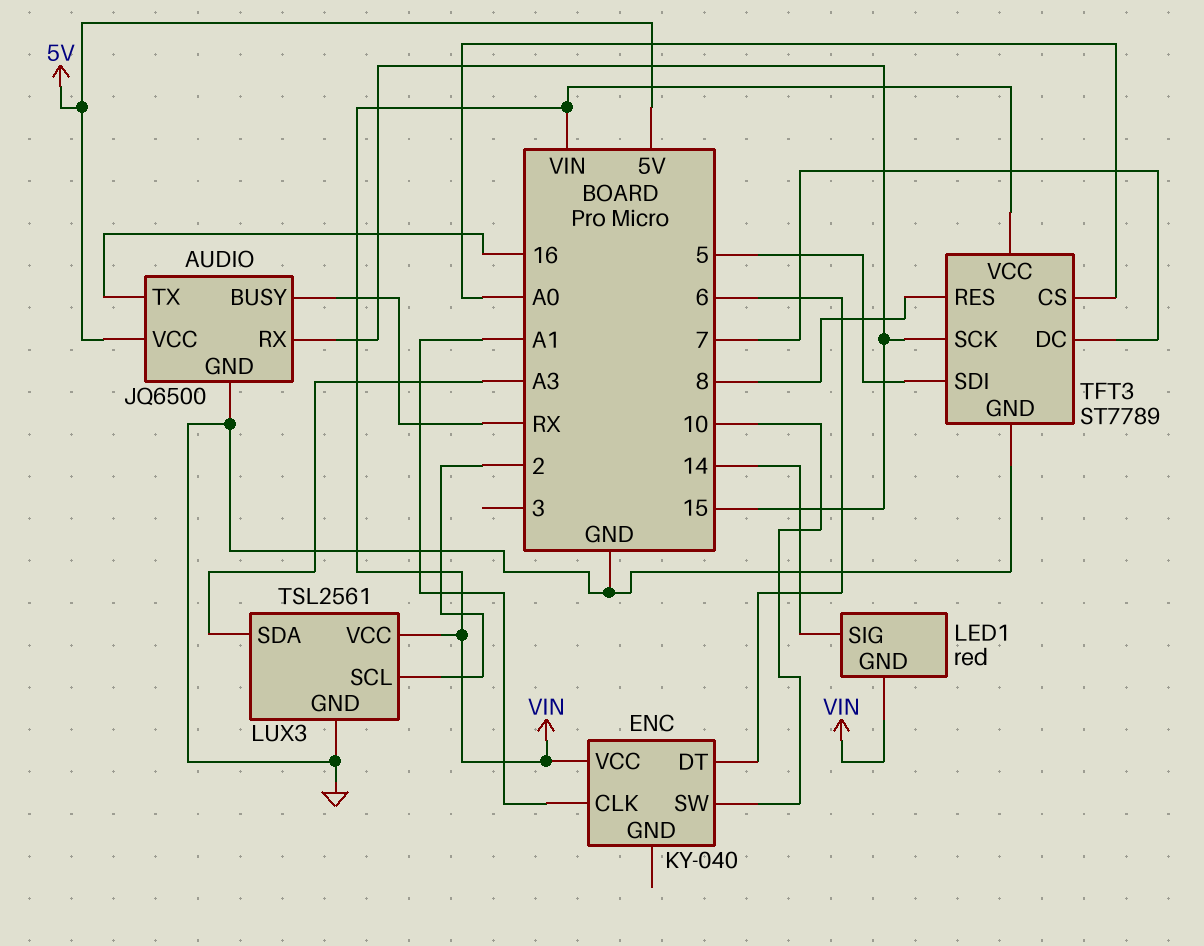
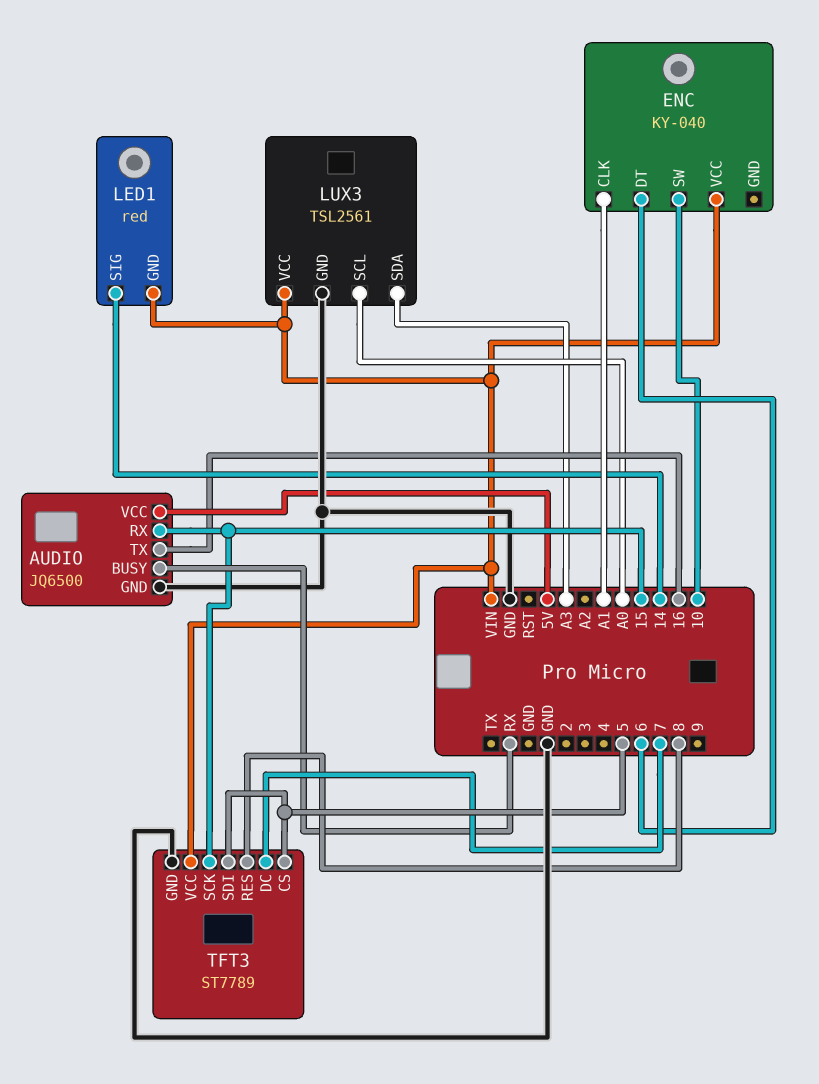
LUX3 pin SCL: 2 -> A0
TFT3 pin CS: A0 -> 5

